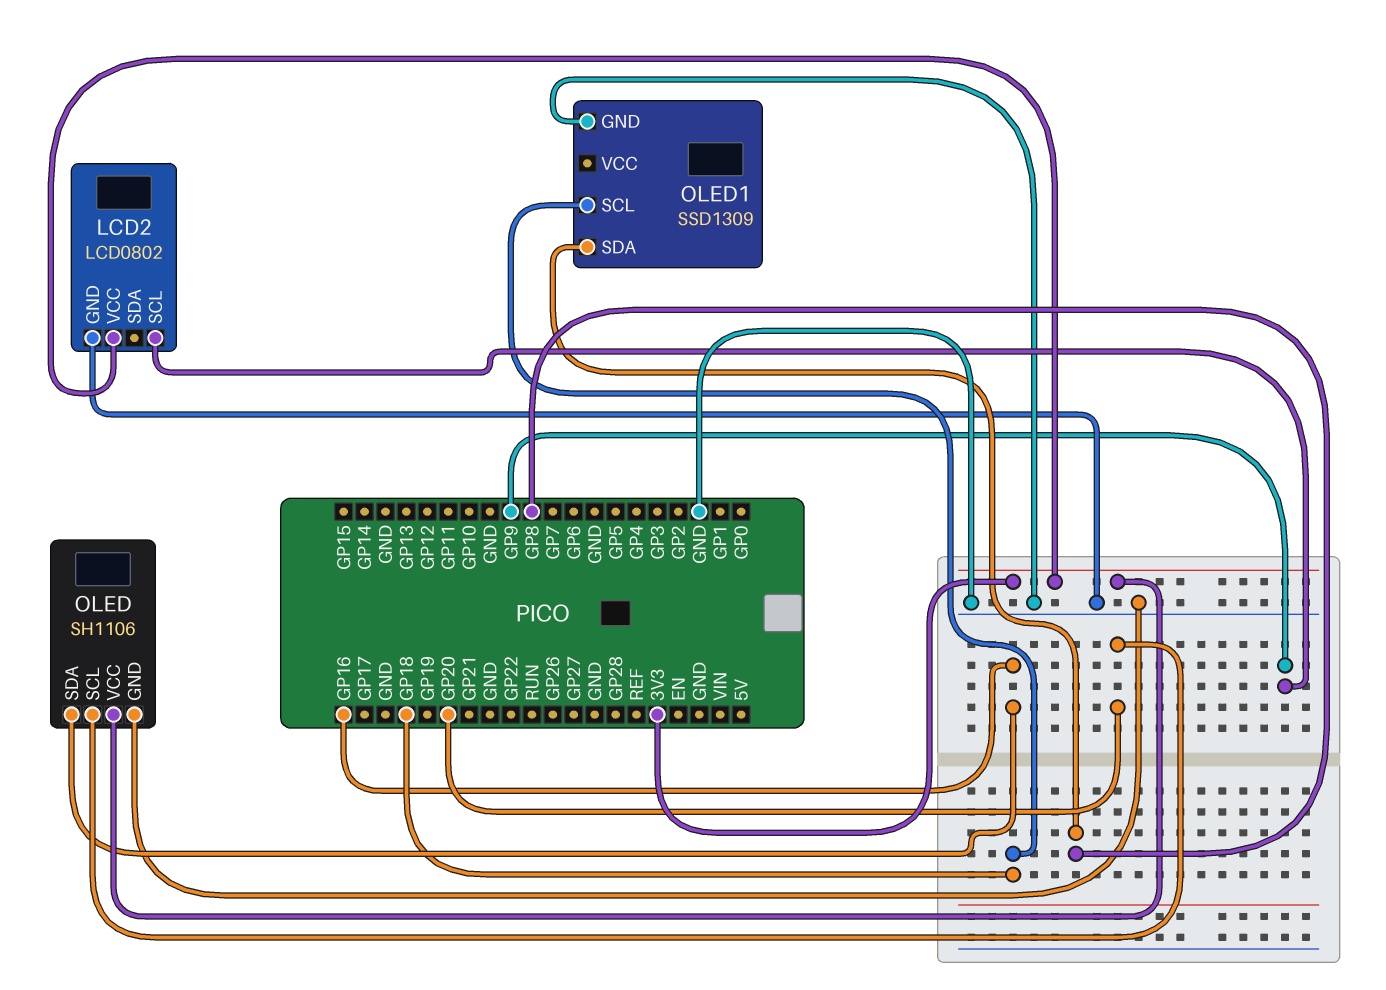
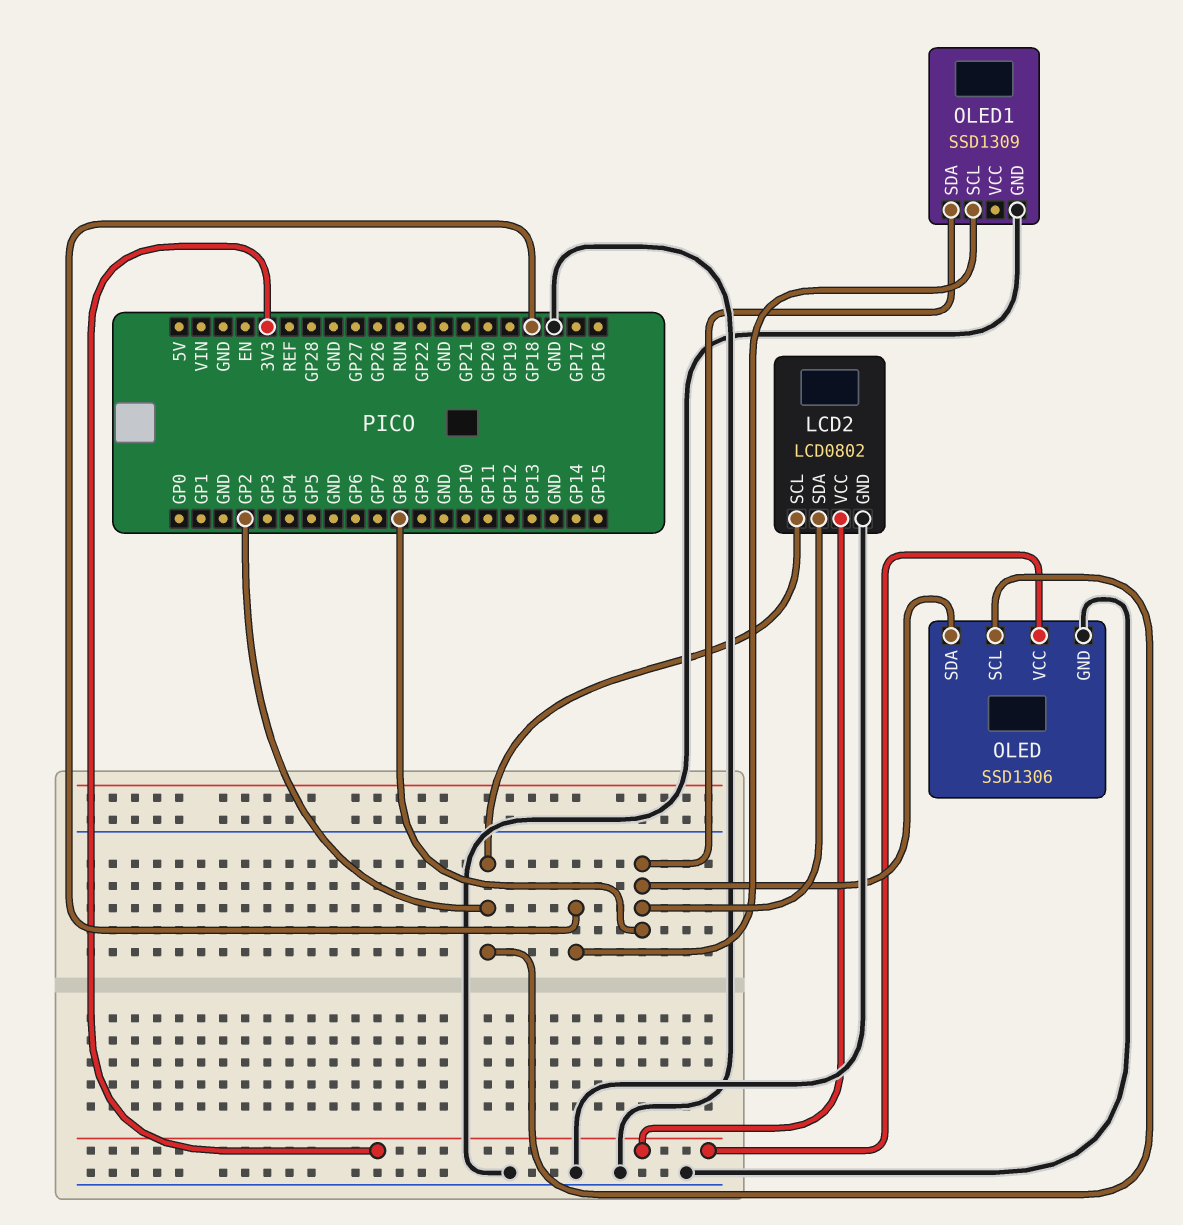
LCD2 pin SCL: GP9 -> GP2
LCD2 pin SDA: none -> GP8
OLED: SH1106 -> SSD1306
OLED pin SCL: GP20 -> GP2
OLED pin SDA: GP16 -> GP8

